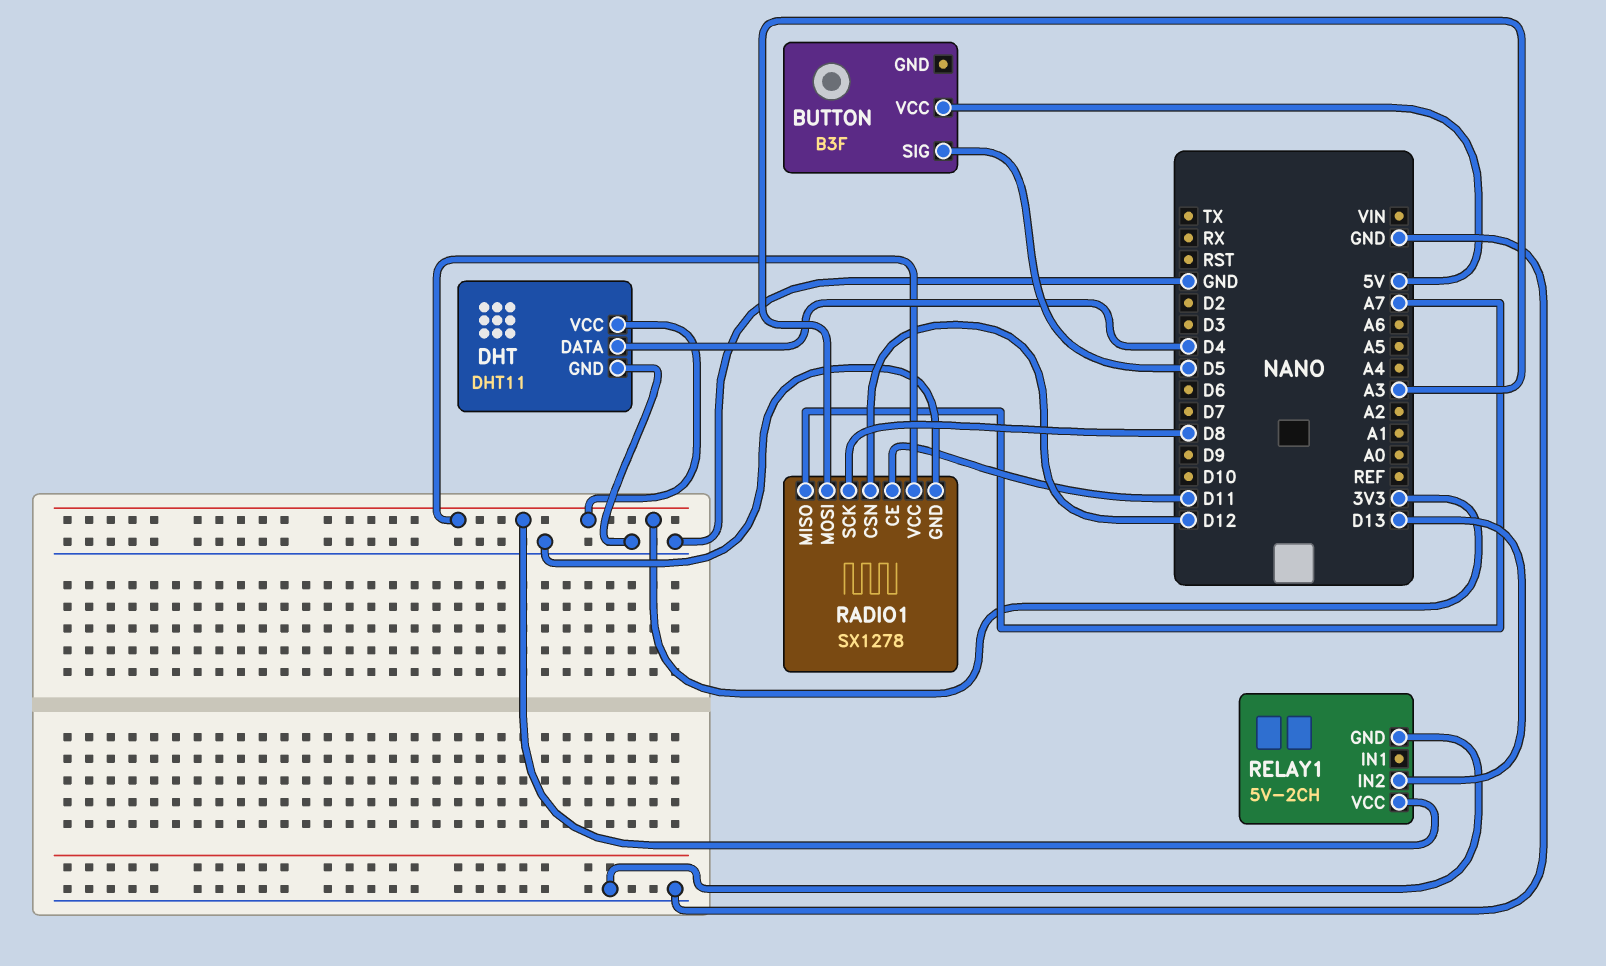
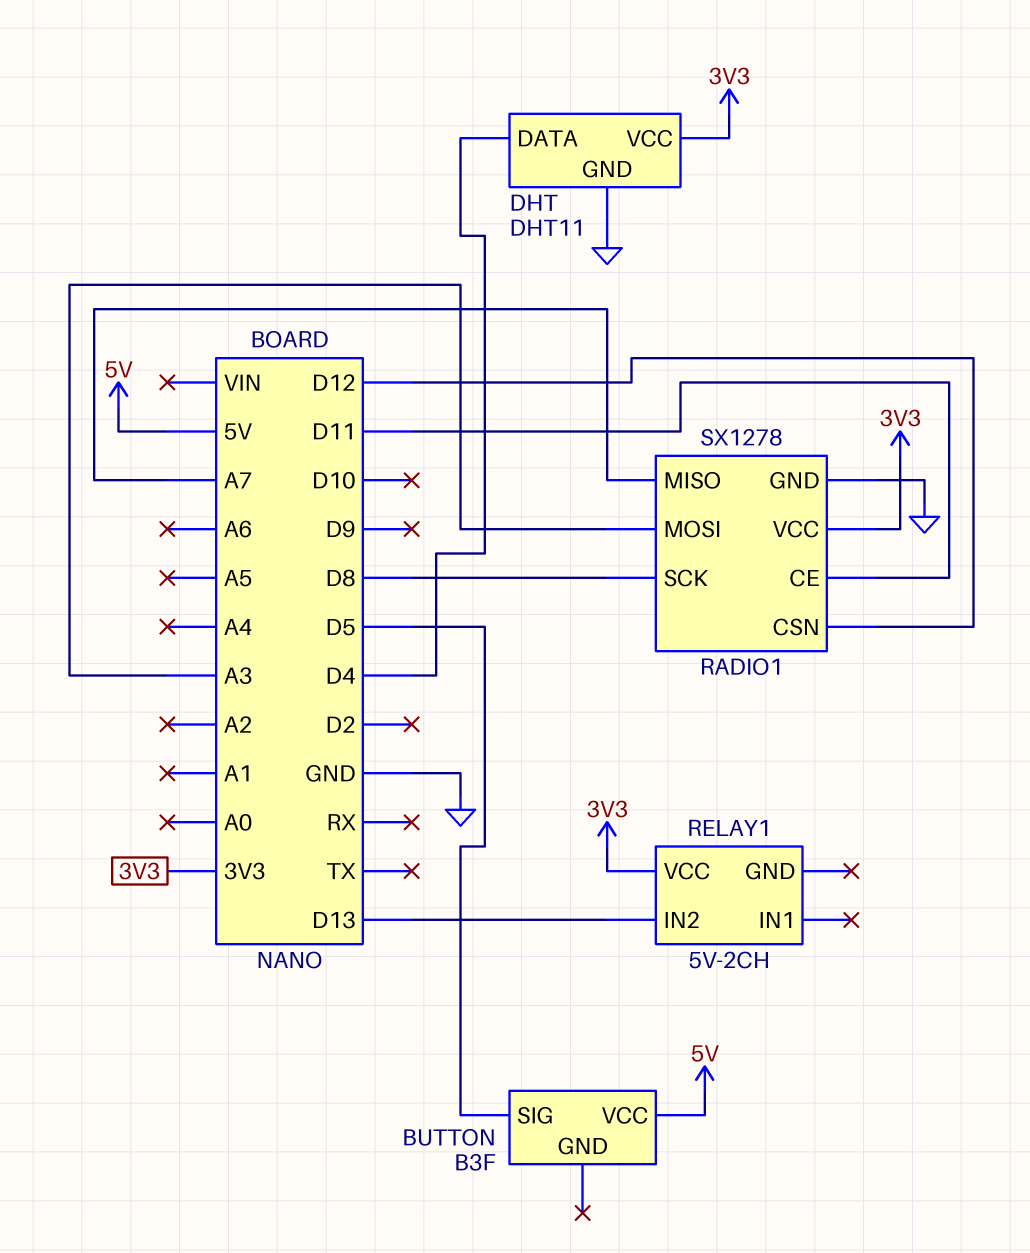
RELAY1 pin GND: GND -> none

